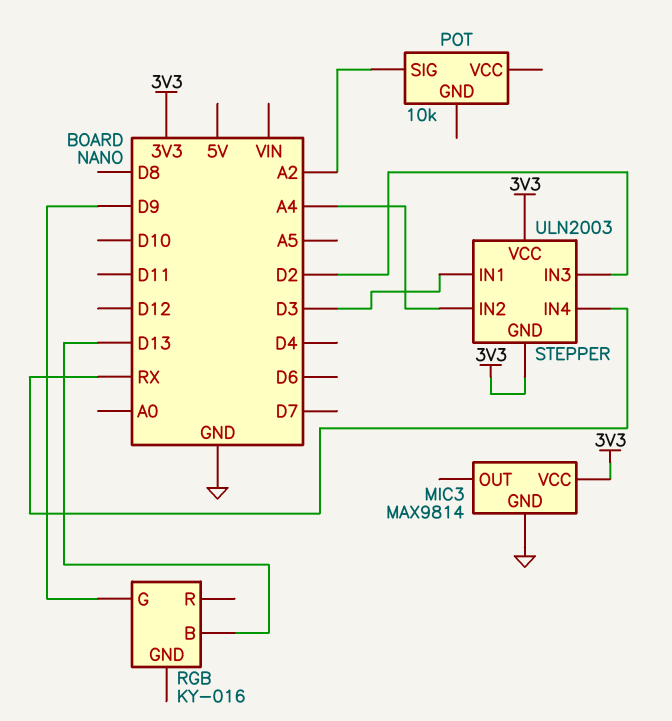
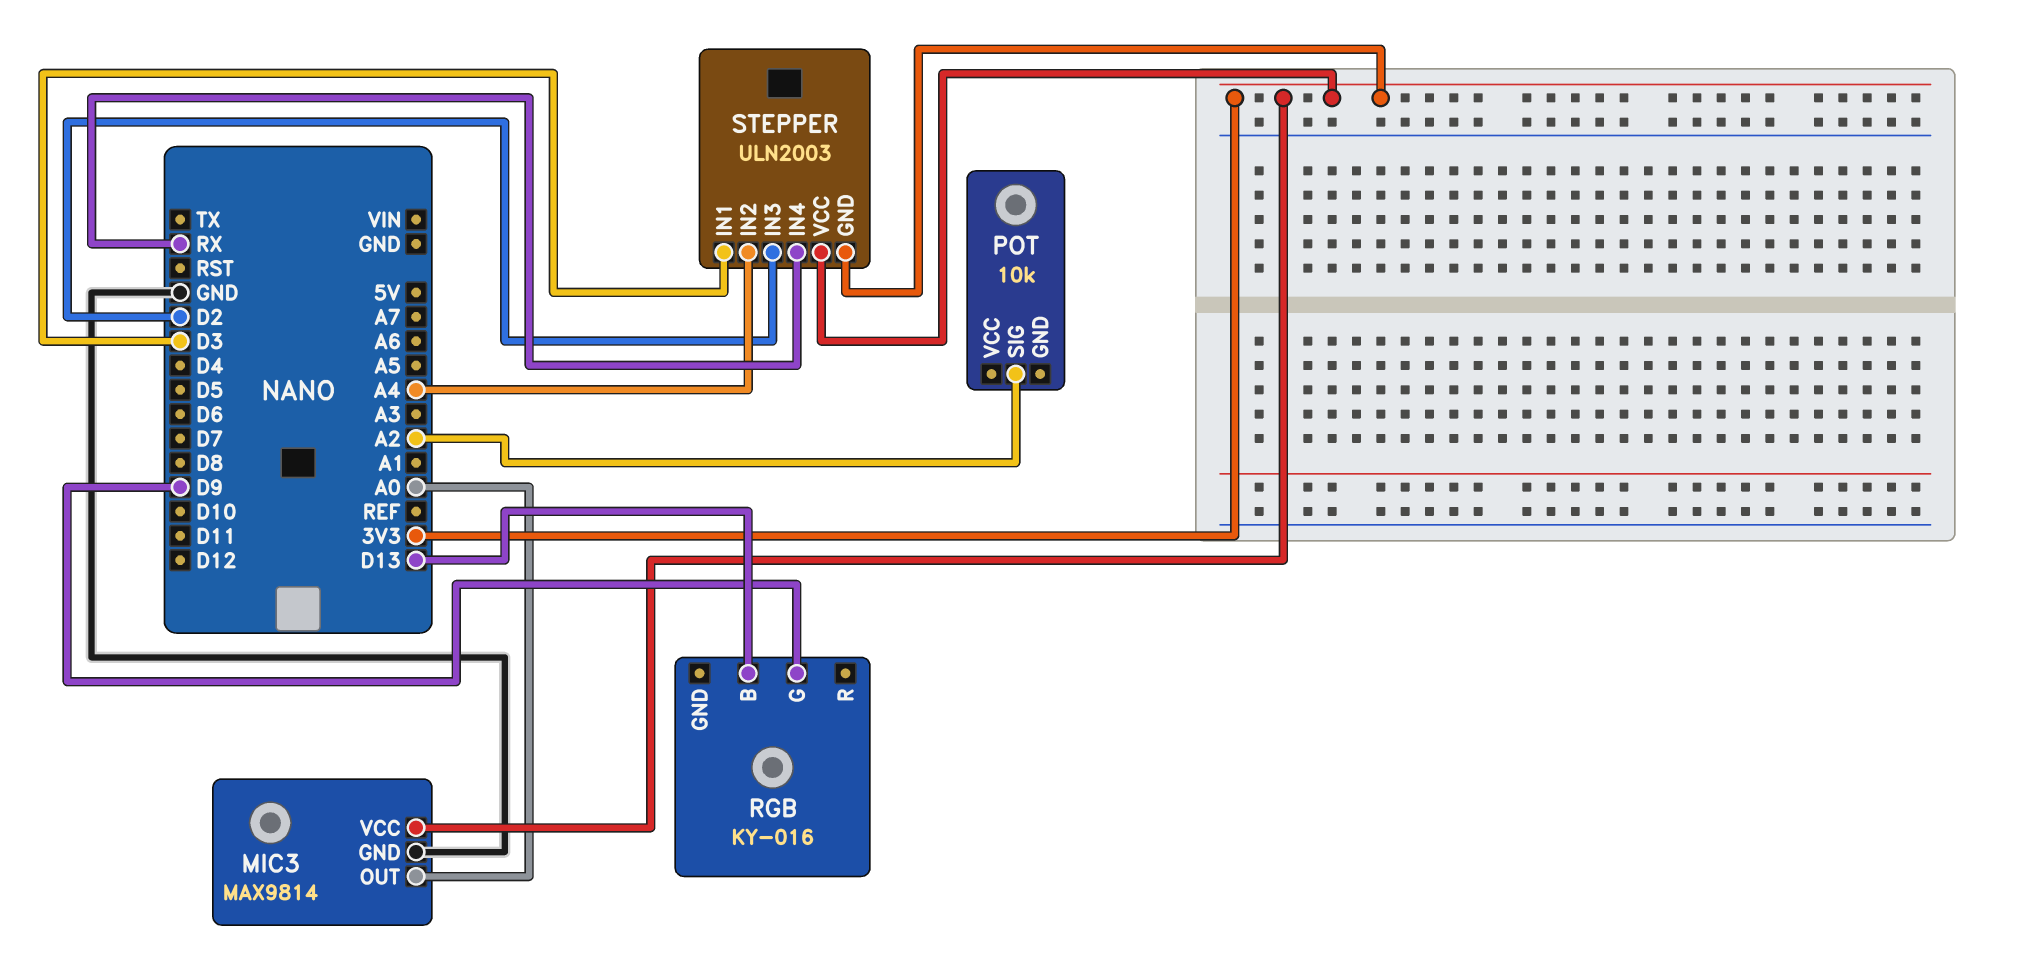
MIC3 pin OUT: none -> A0

